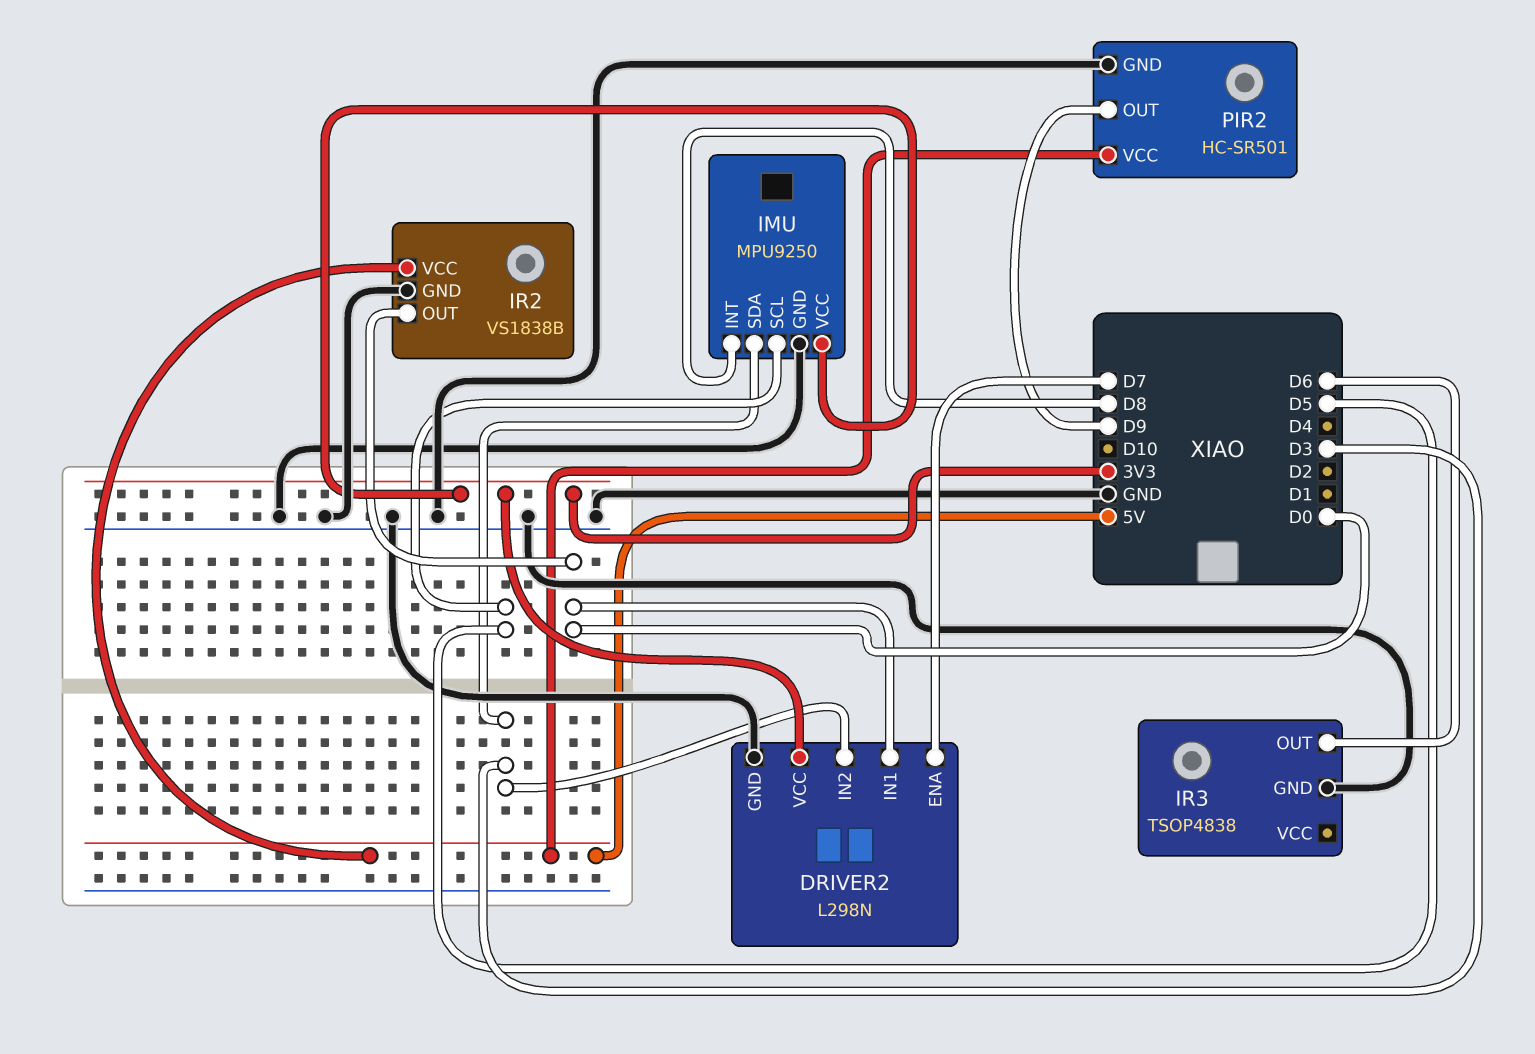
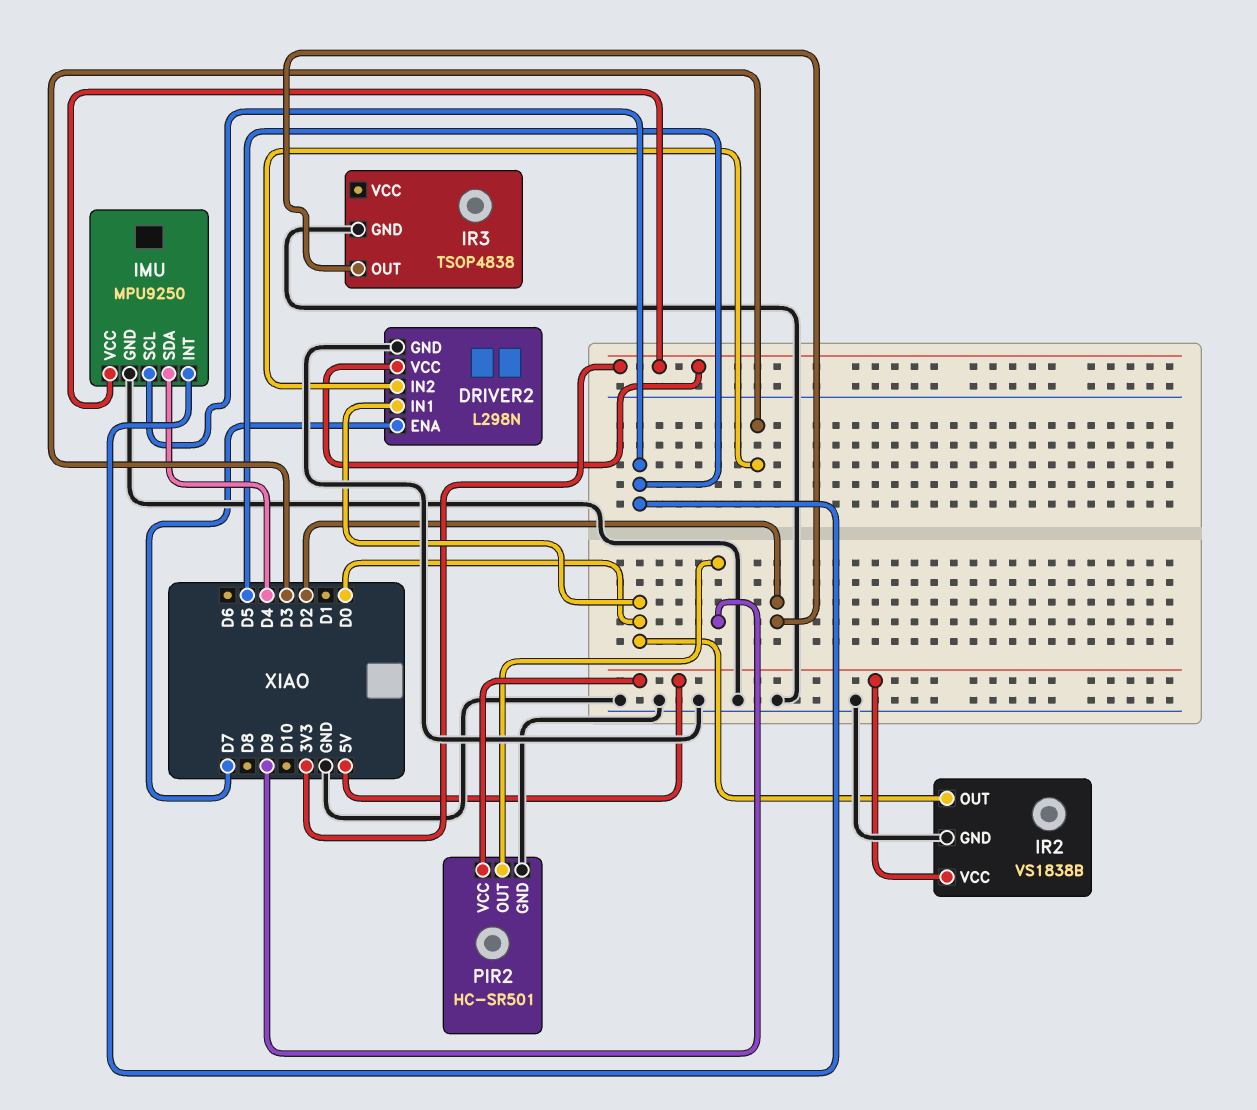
IMU pin INT: D8 -> D5
IMU pin SDA: D3 -> D4
IR3 pin OUT: D6 -> D2

